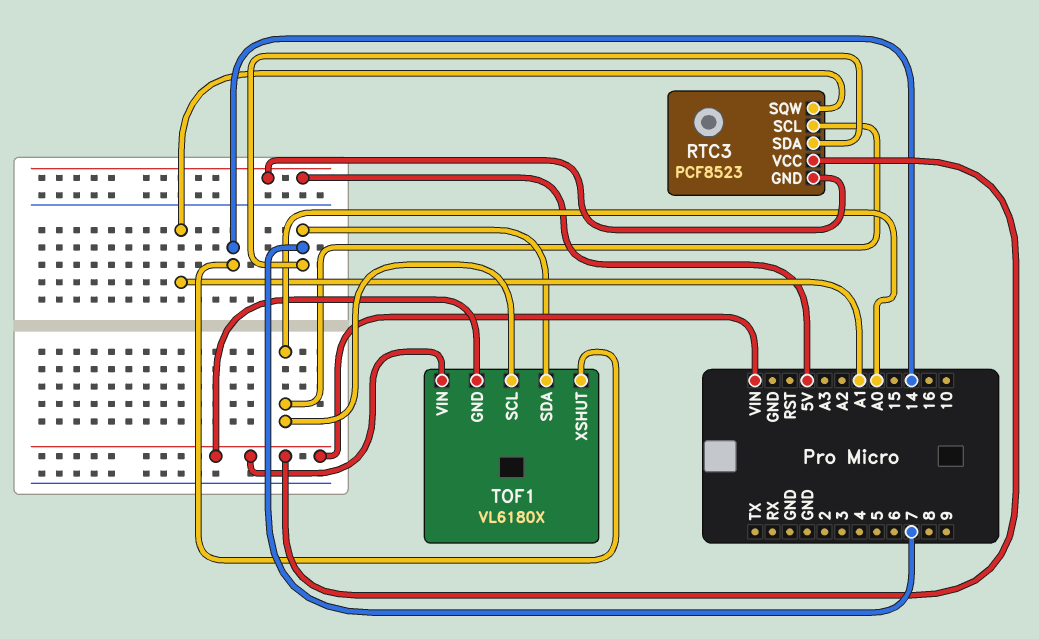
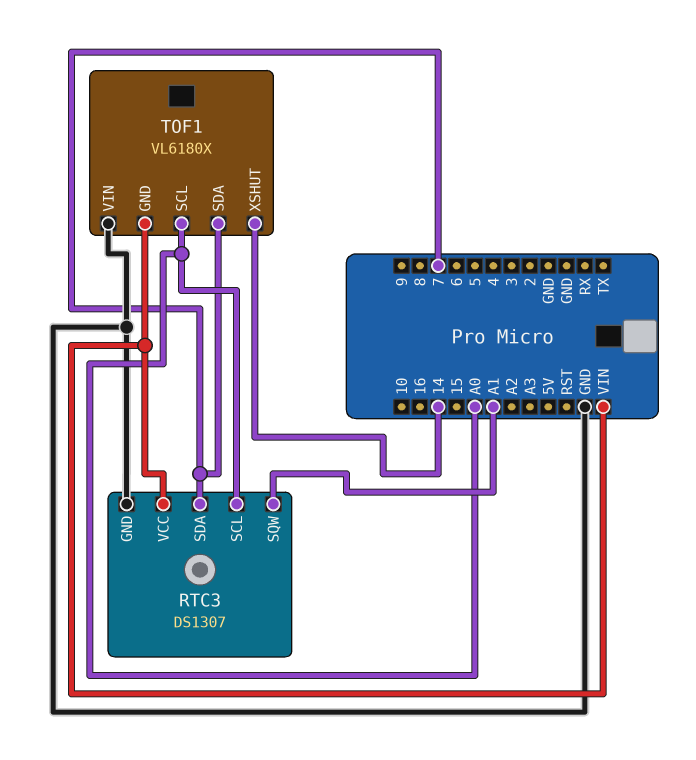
RTC3: PCF8523 -> DS1307
RTC3 pin GND: 5V -> GND
TOF1 pin VIN: VIN -> GND

